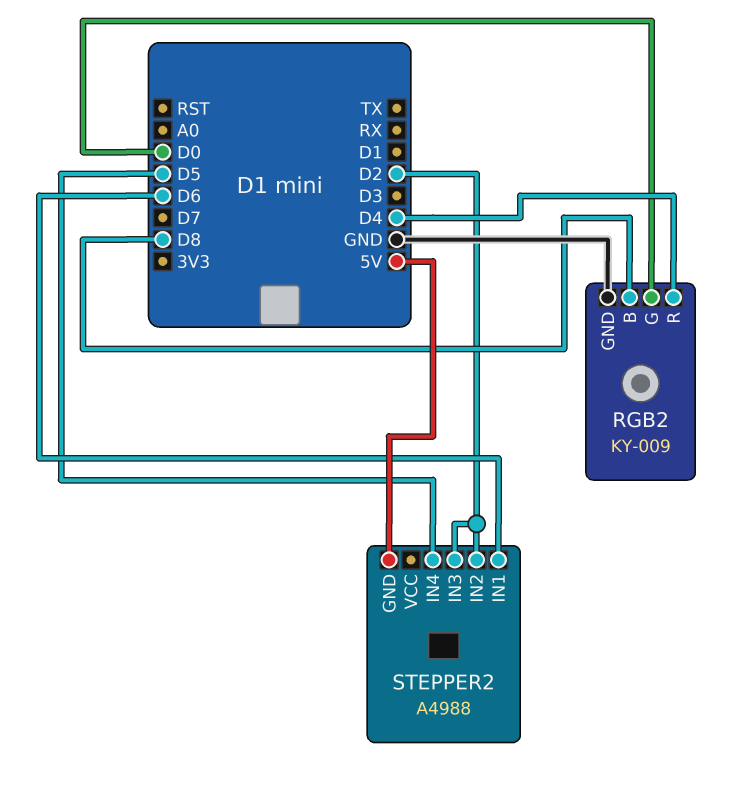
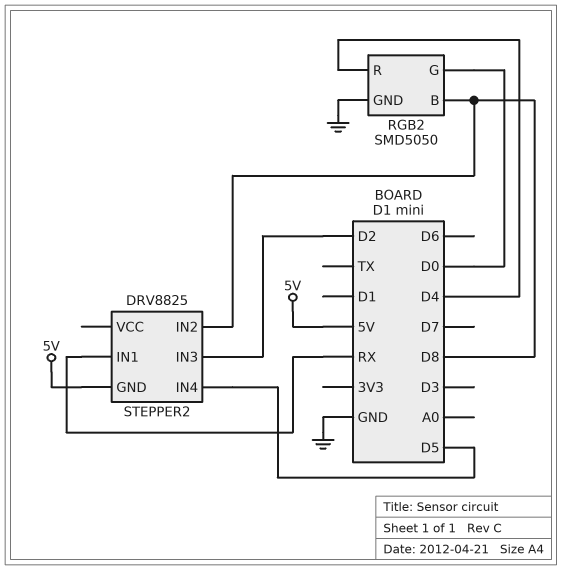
RGB2: KY-009 -> SMD5050
STEPPER2: A4988 -> DRV8825
STEPPER2 pin IN1: D6 -> RX
STEPPER2 pin IN2: D2 -> D8

